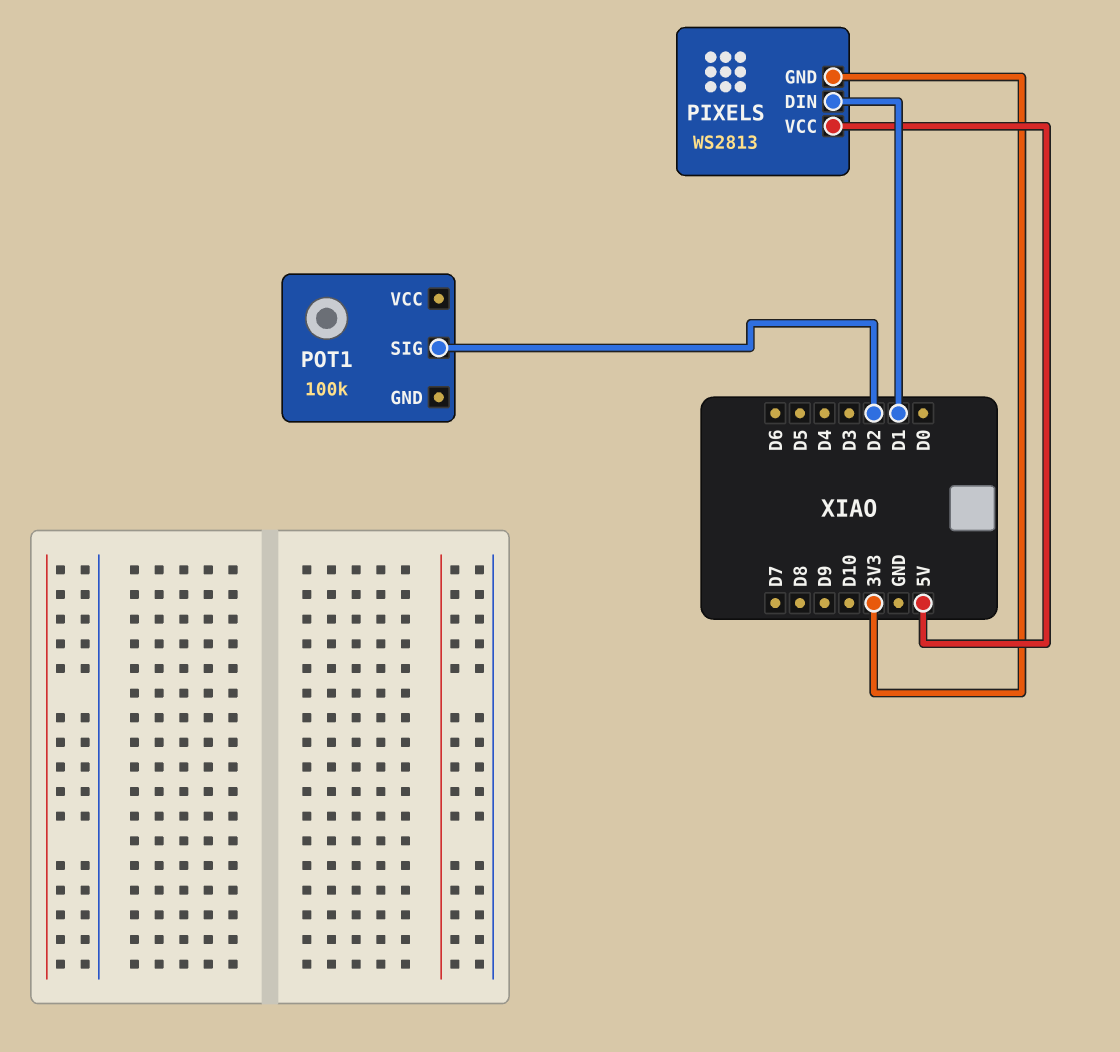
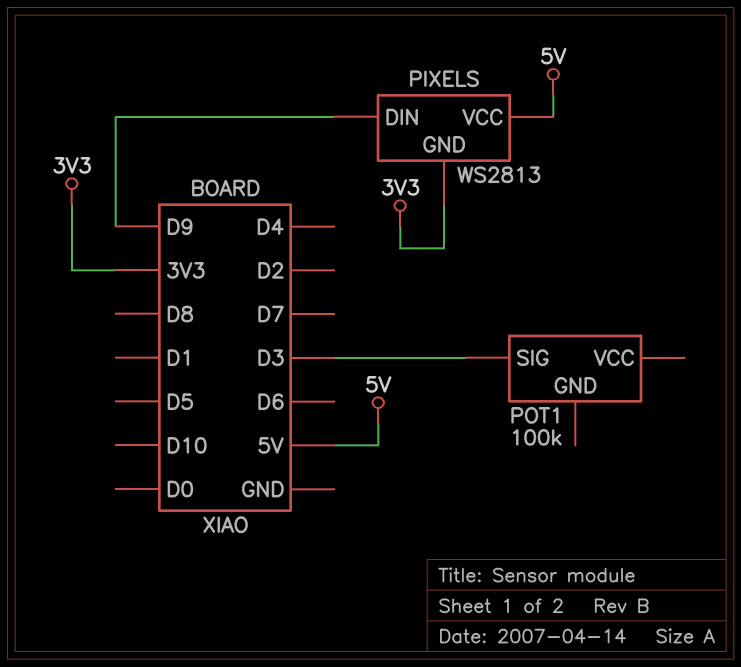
PIXELS pin DIN: D1 -> D9
POT1 pin SIG: D2 -> D3

